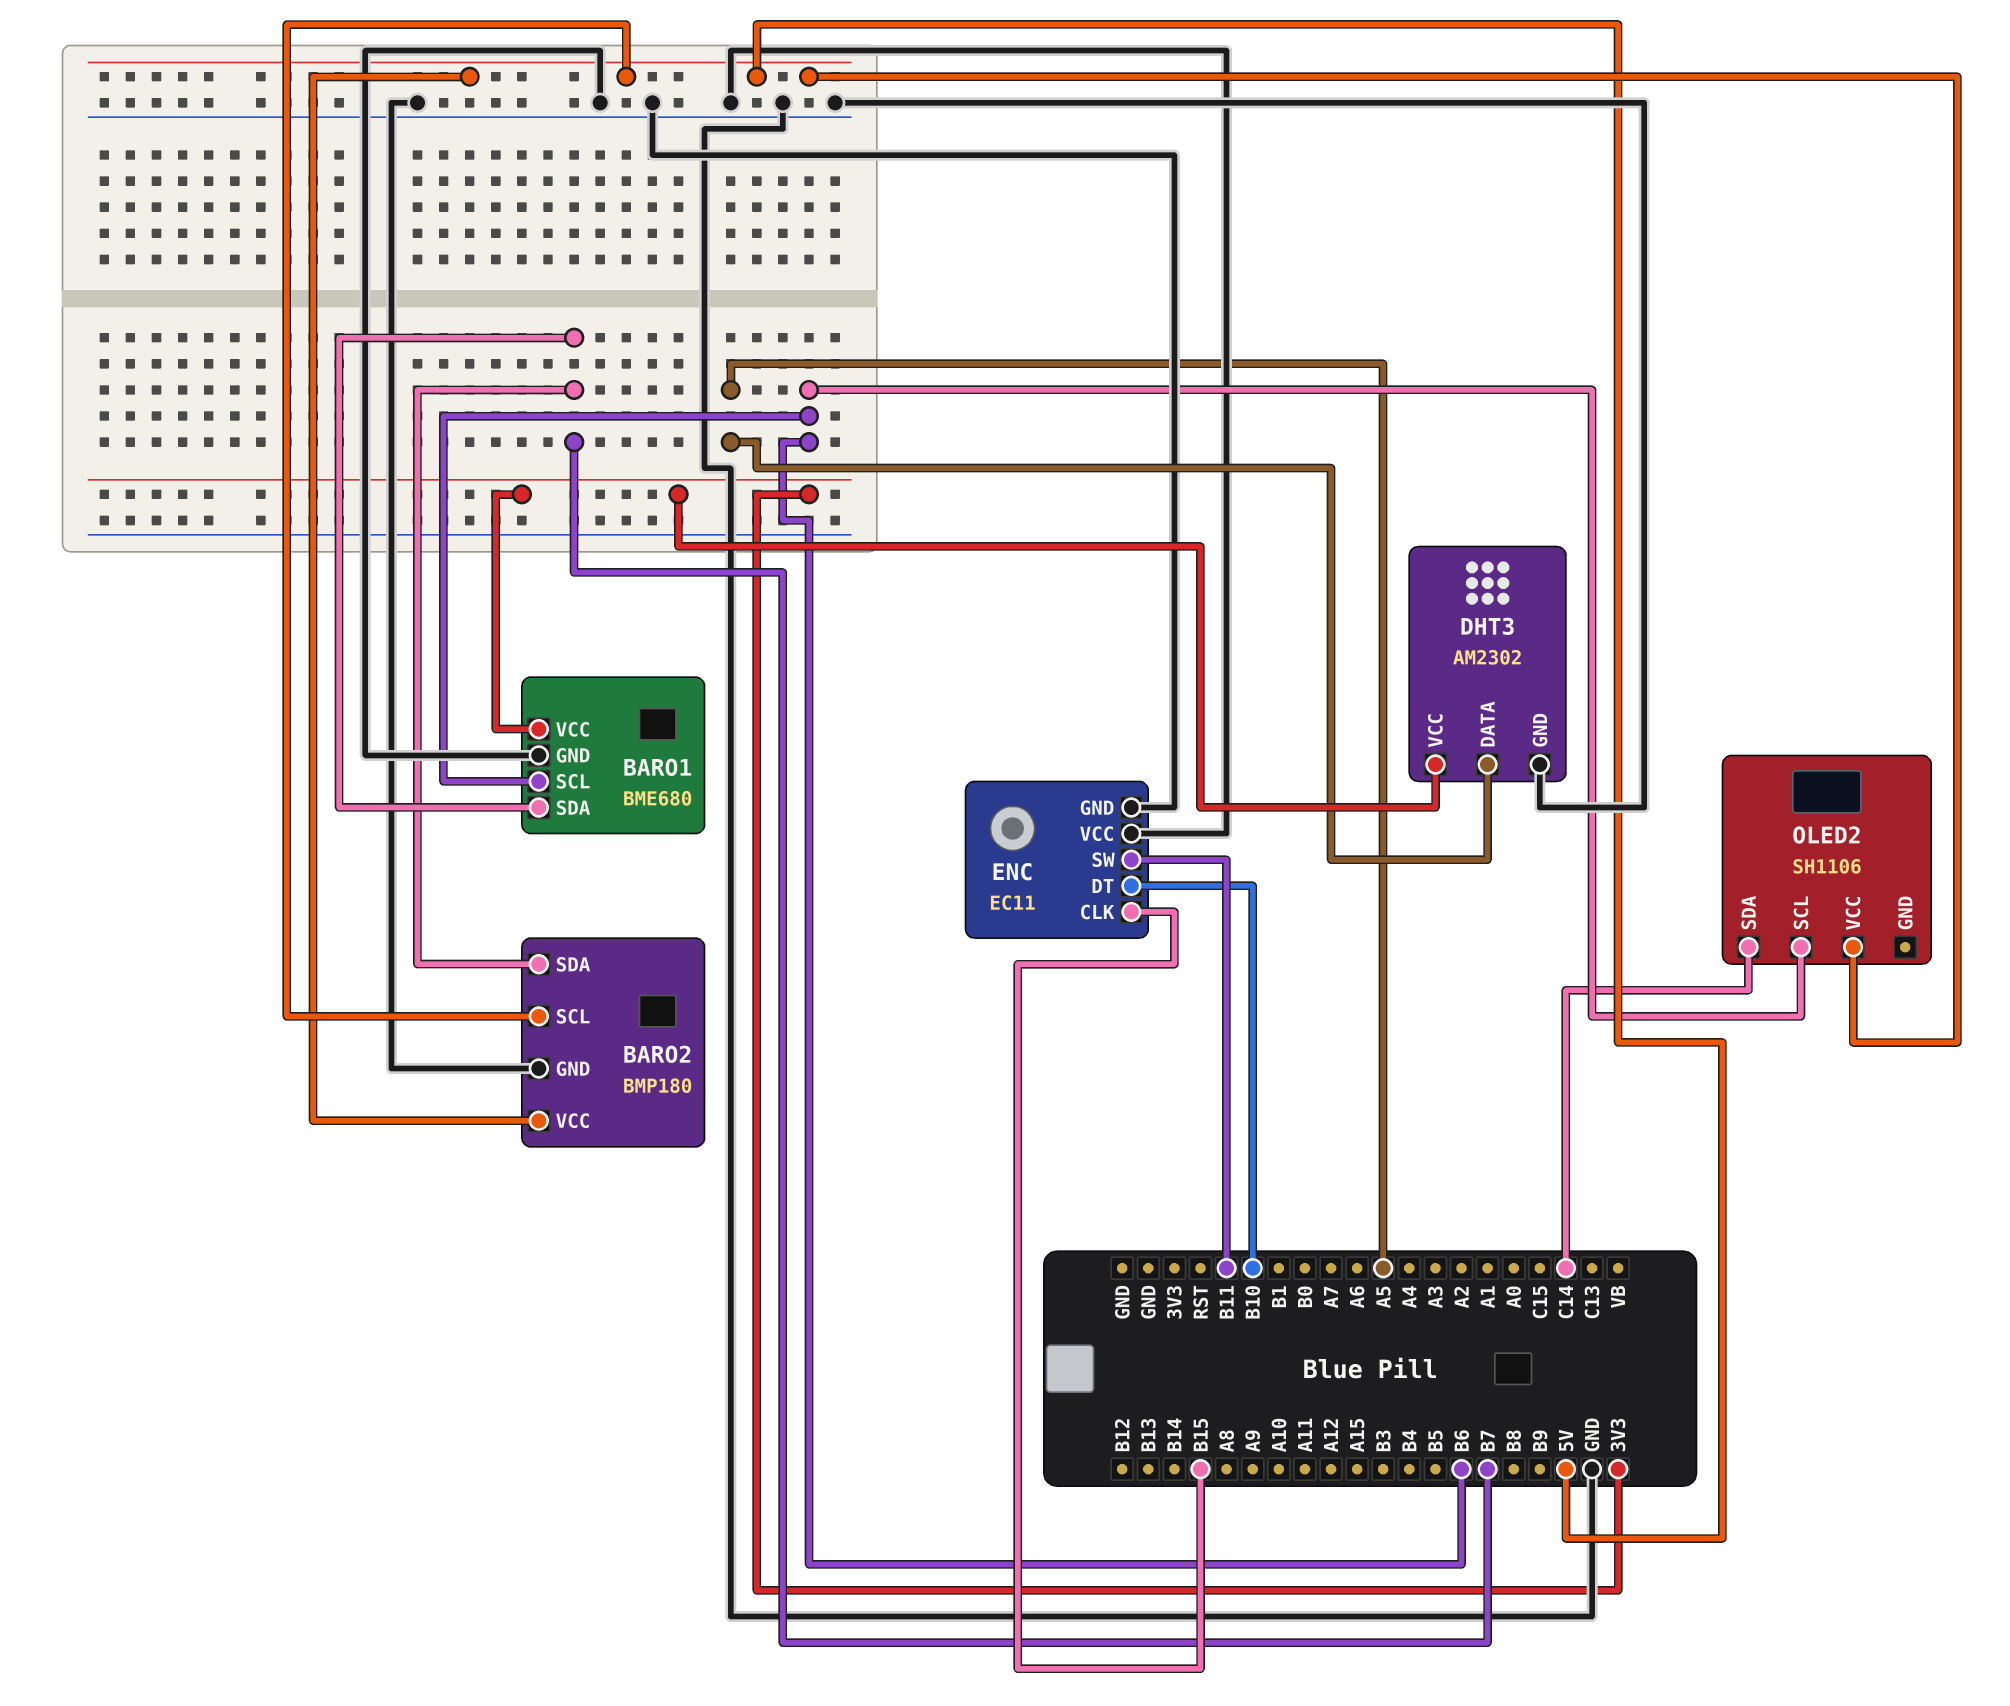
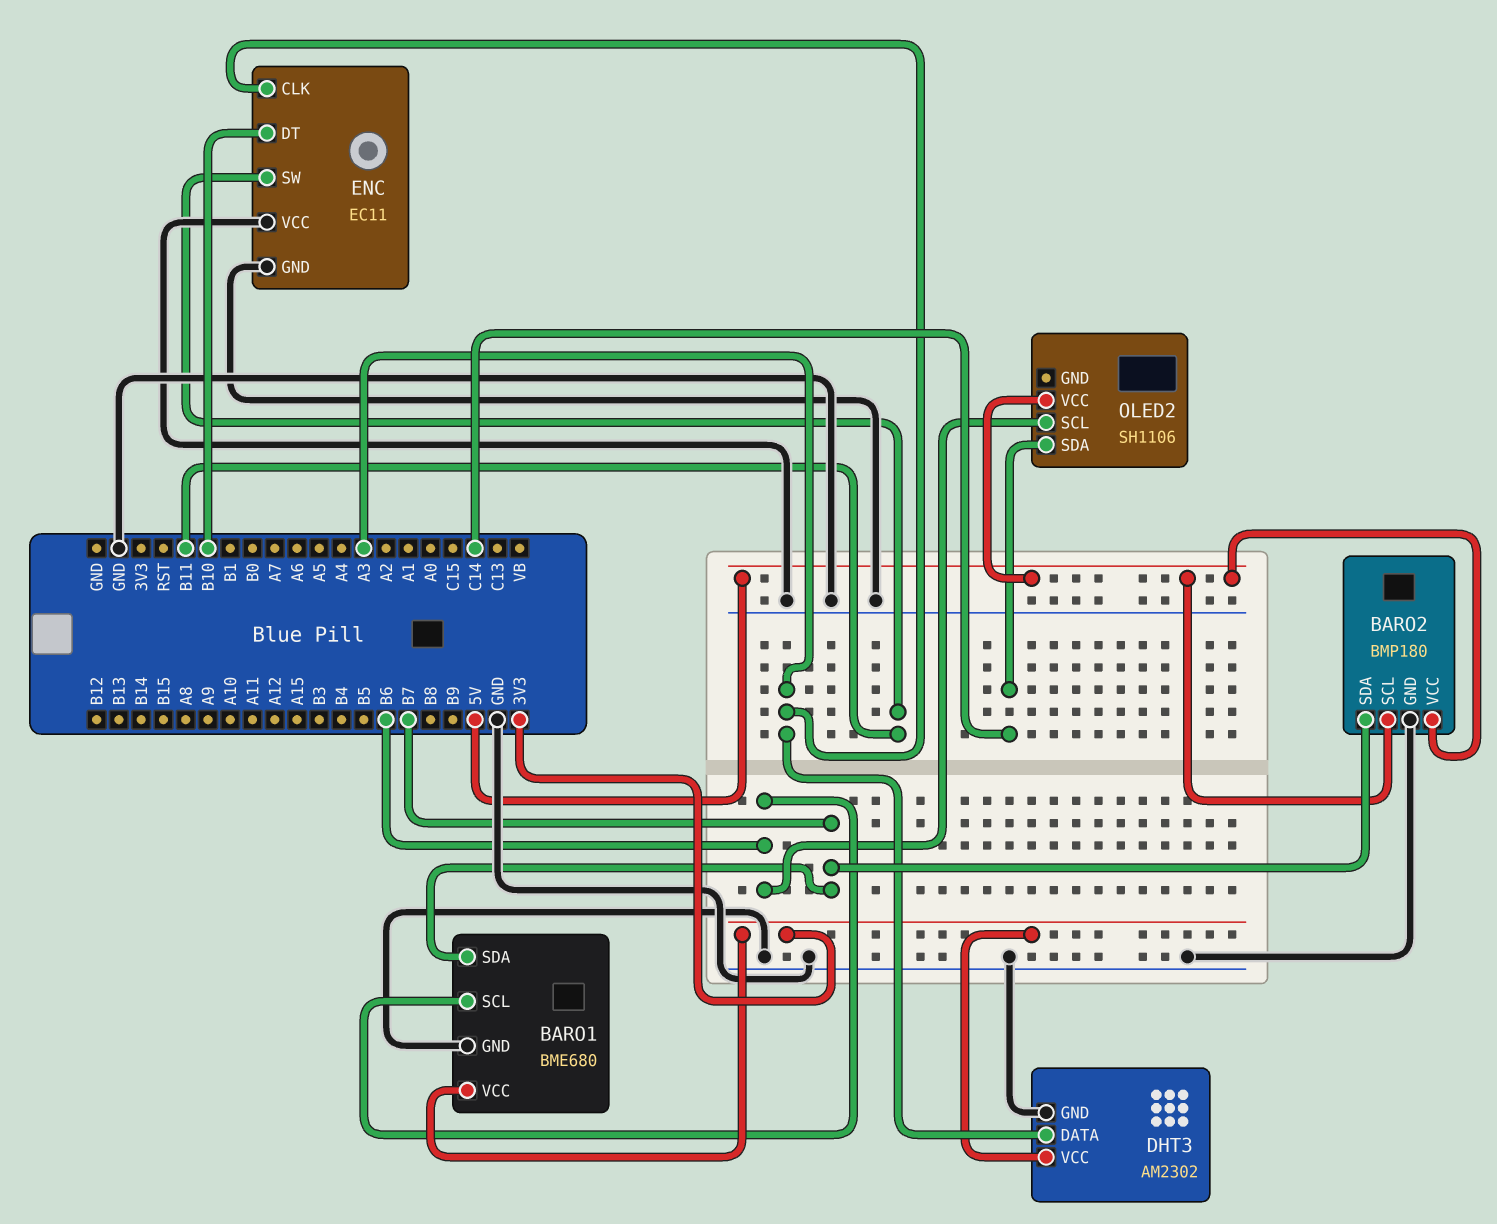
DHT3 pin DATA: A5 -> A3
ENC pin CLK: B15 -> A3

